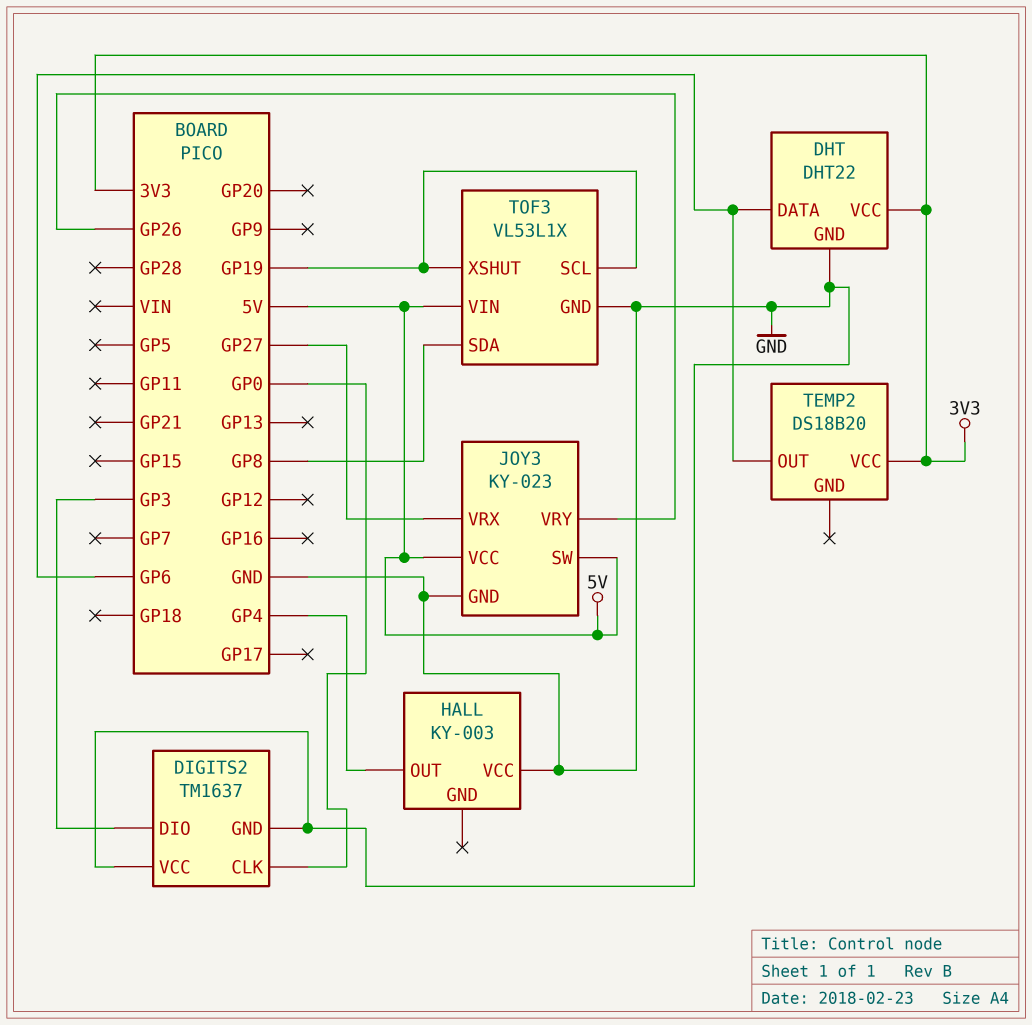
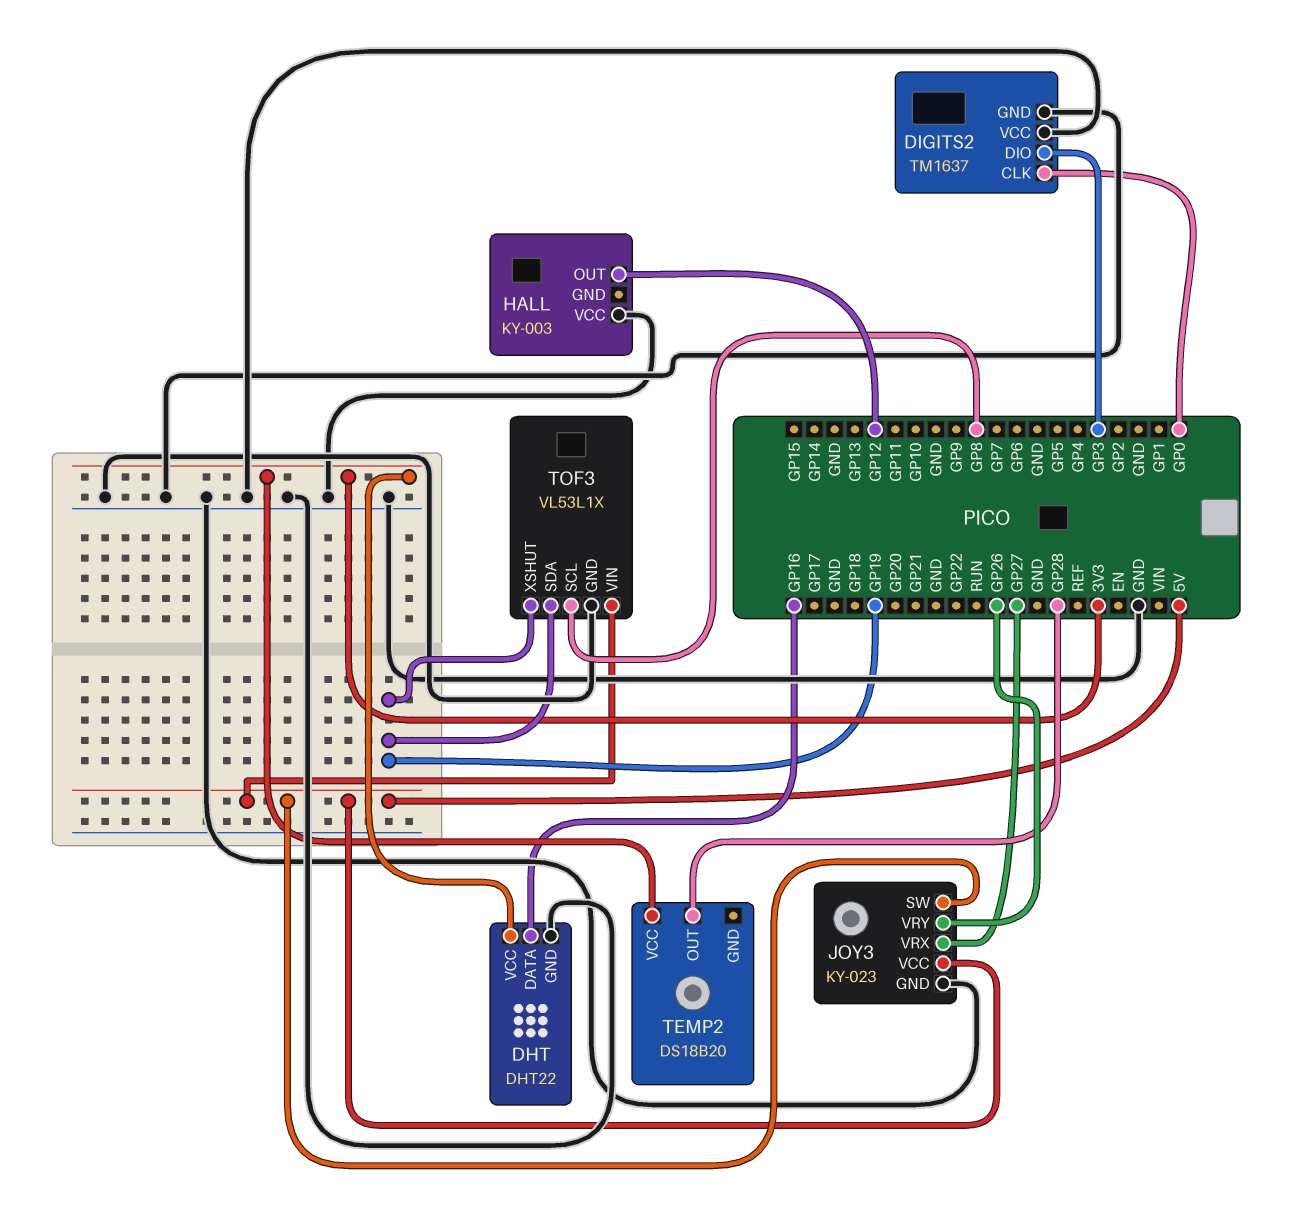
DHT pin DATA: GP6 -> GP16
HALL pin OUT: GP4 -> GP12
TEMP2 pin OUT: GP6 -> GP28
TOF3 pin SCL: GP19 -> GP8
TOF3 pin SDA: GP8 -> GP19

